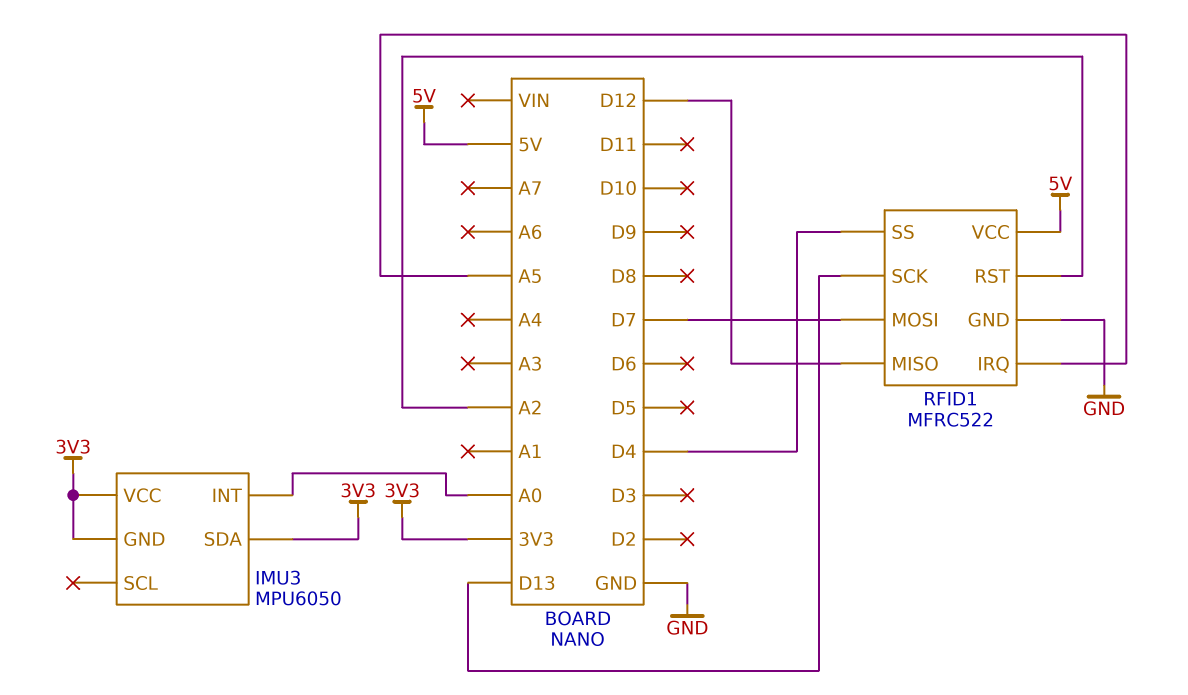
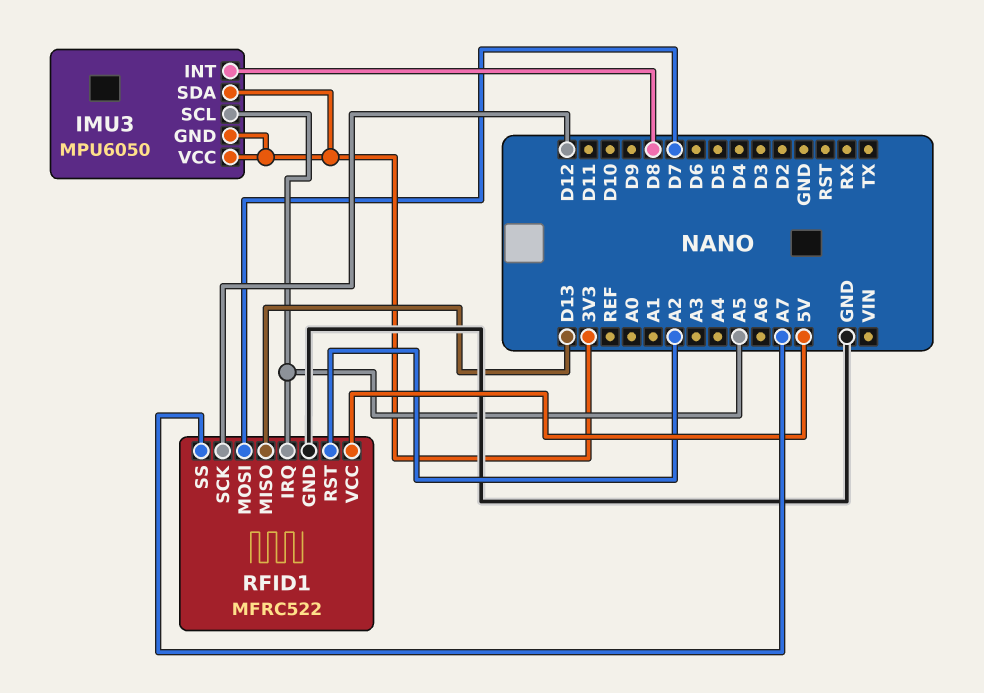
IMU3 pin INT: A0 -> D8
IMU3 pin SCL: none -> A5
RFID1 pin MISO: D12 -> D13
RFID1 pin SCK: D13 -> D12
RFID1 pin SS: D4 -> A7

